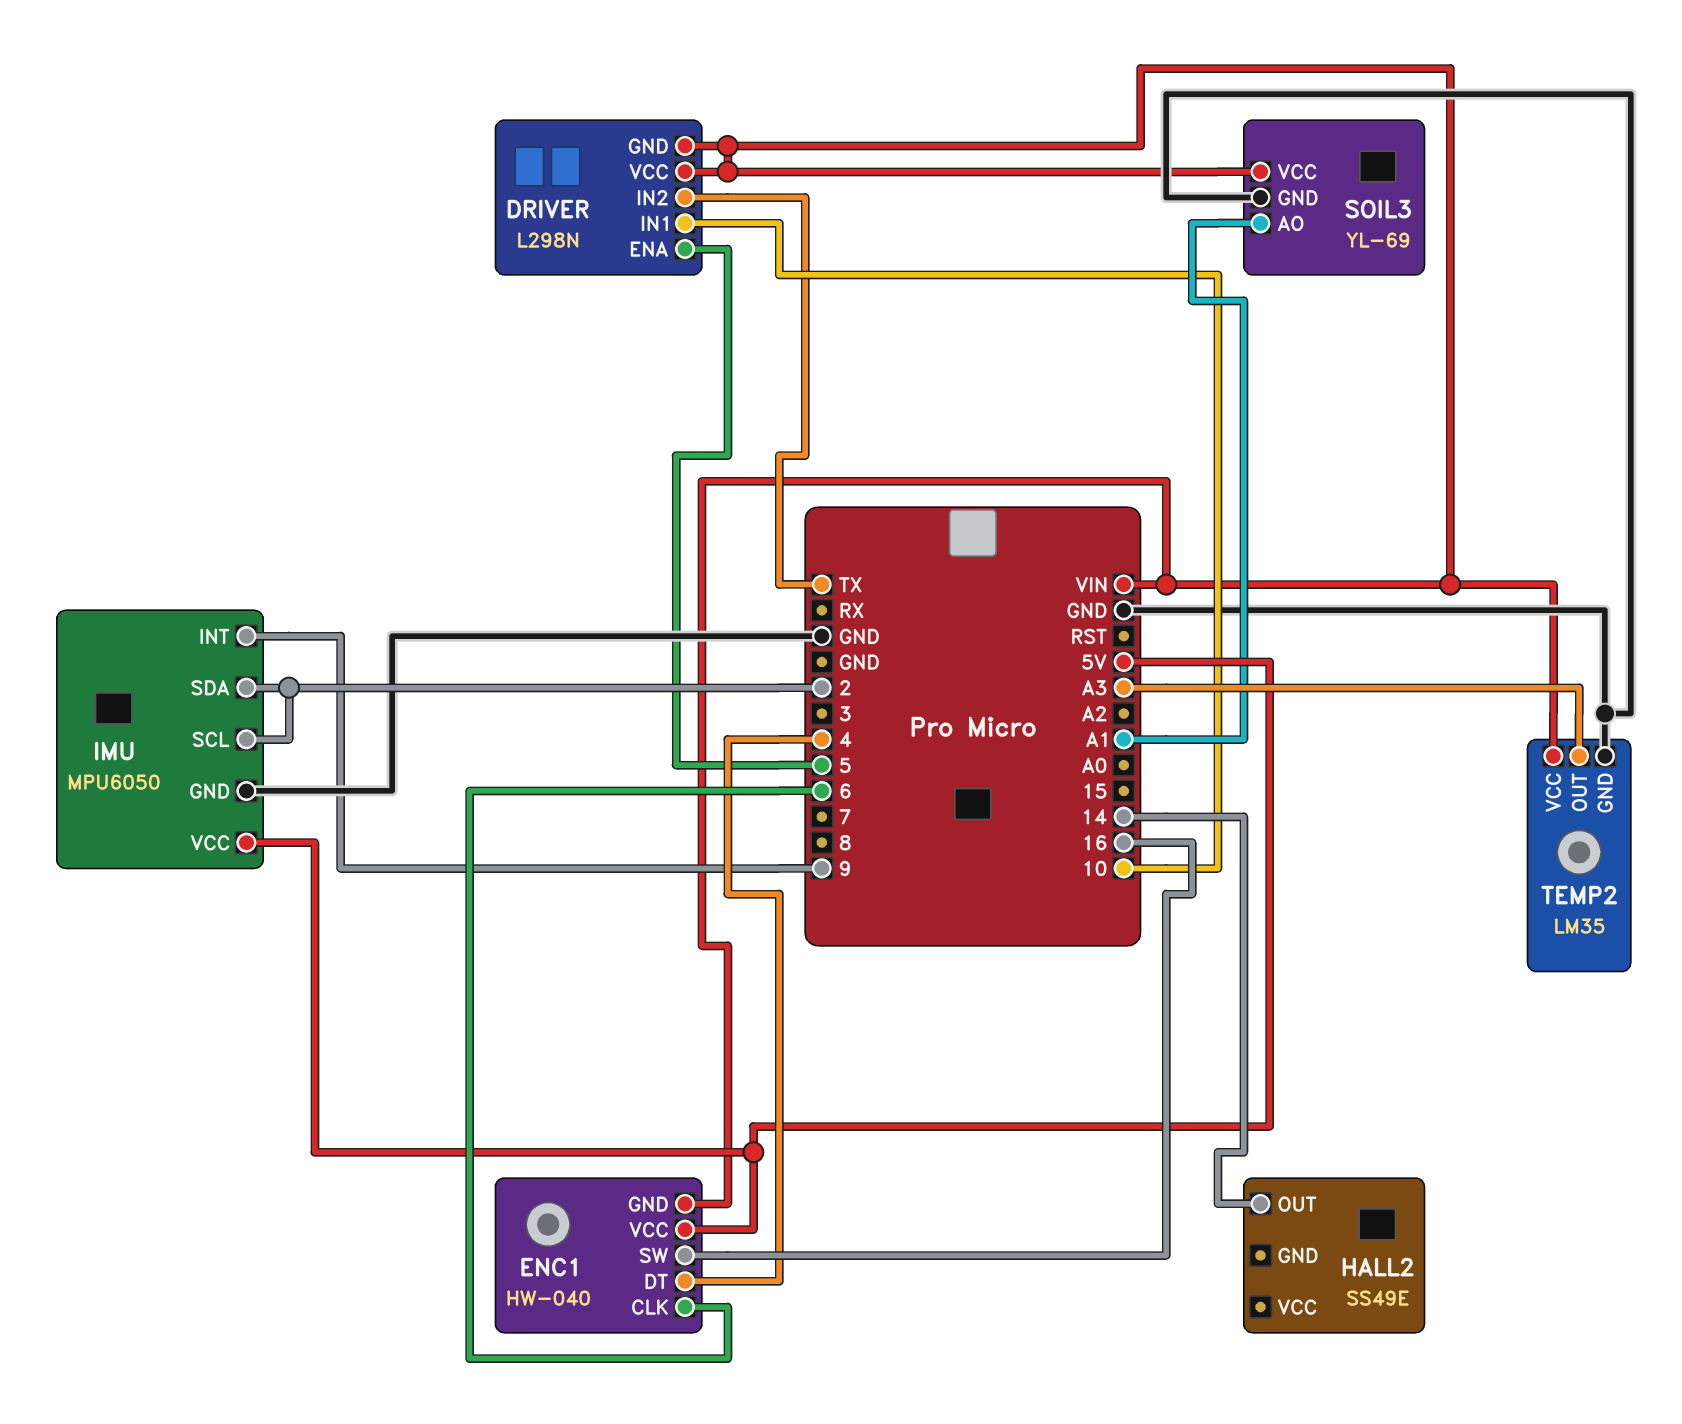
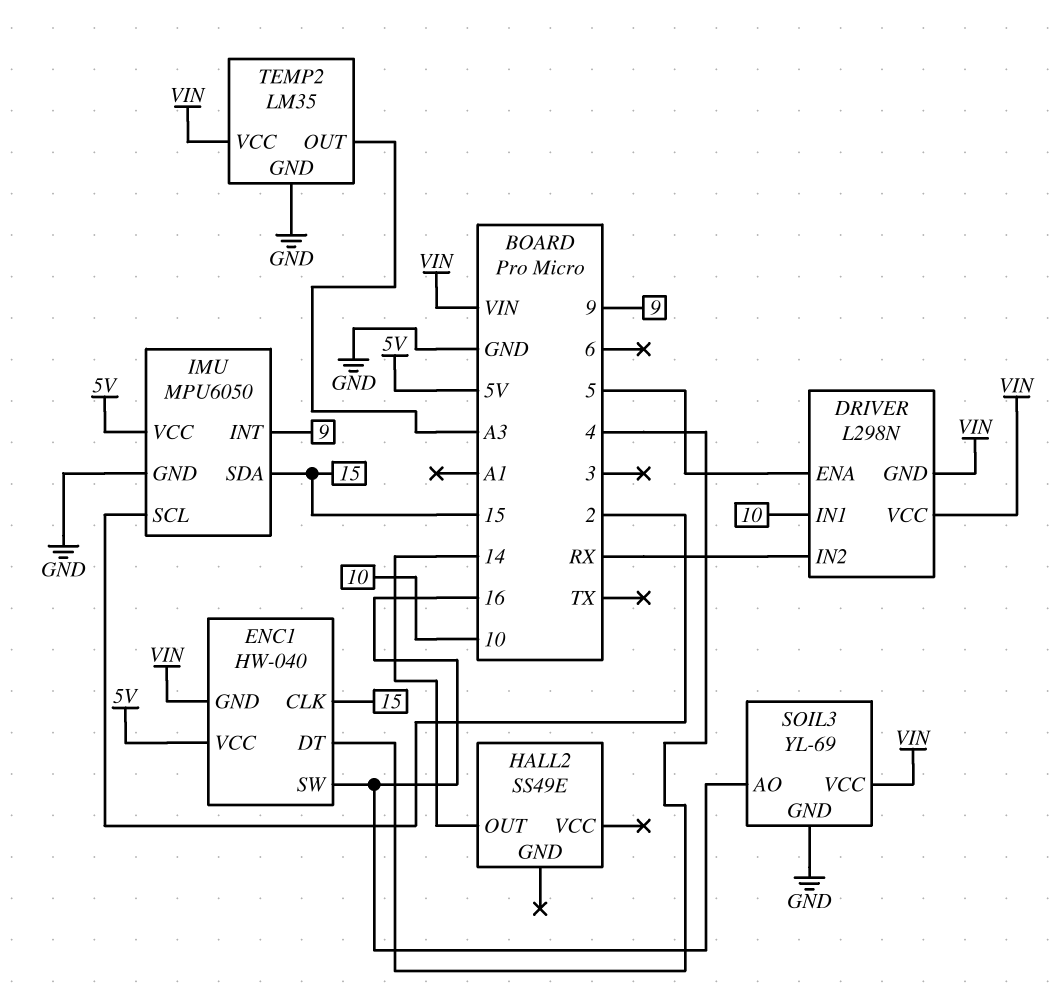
DRIVER pin IN2: TX -> RX
ENC1 pin CLK: 6 -> 15
IMU pin SDA: 2 -> 15
SOIL3 pin AO: A1 -> 16

